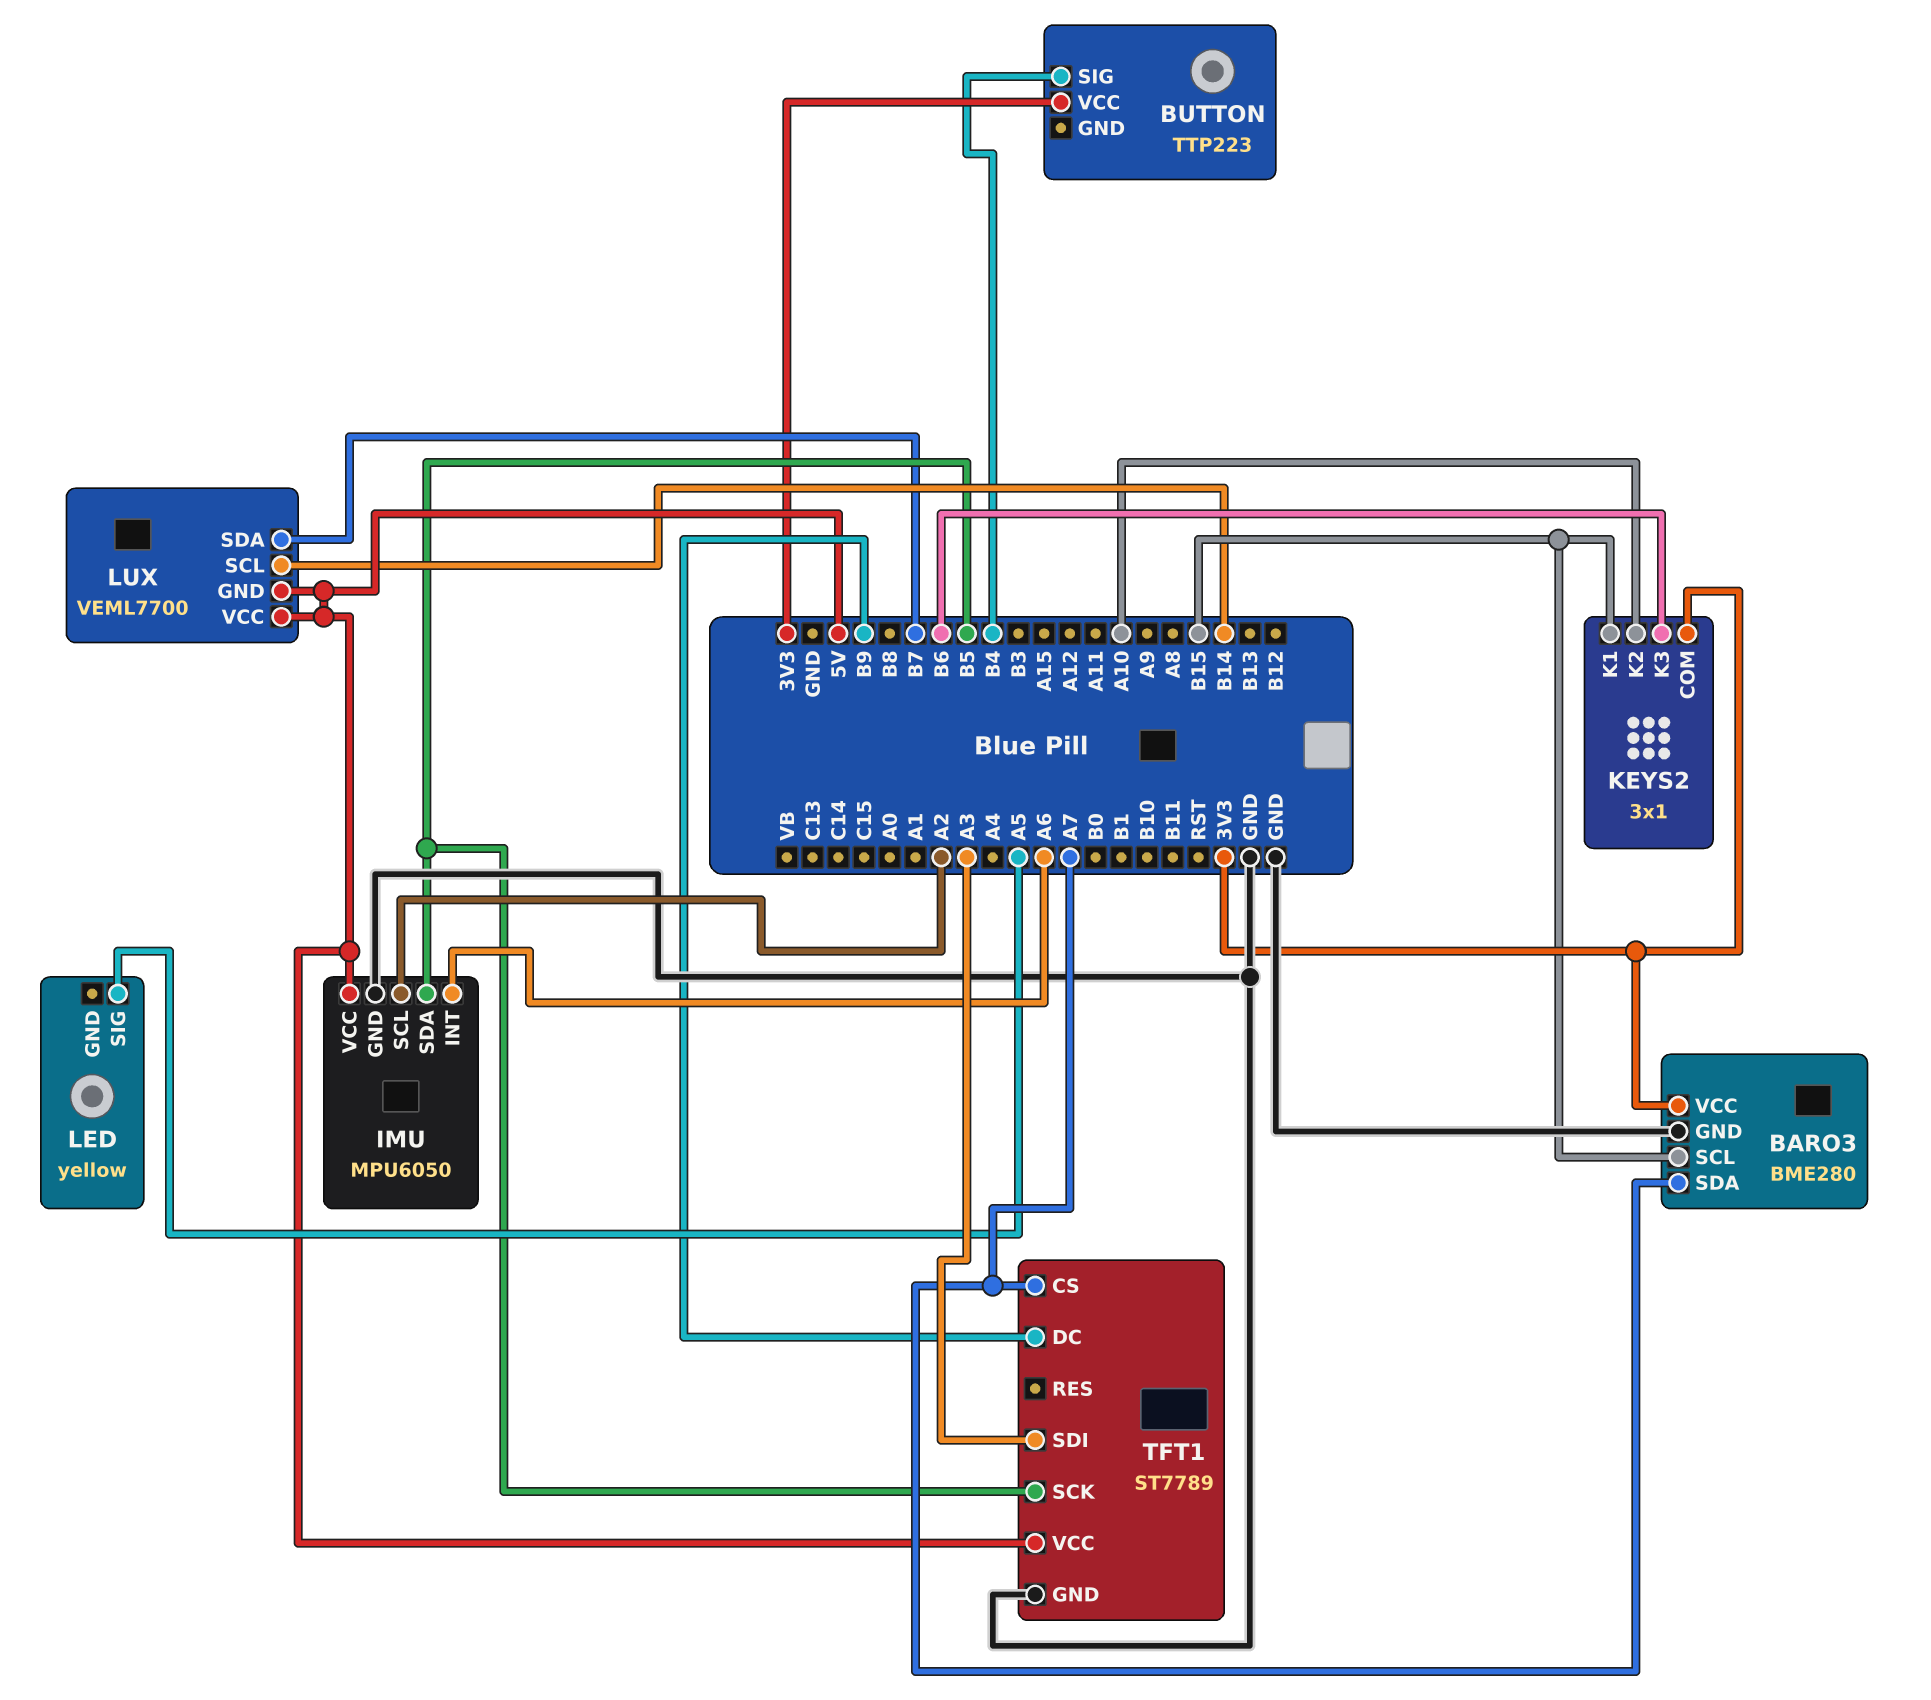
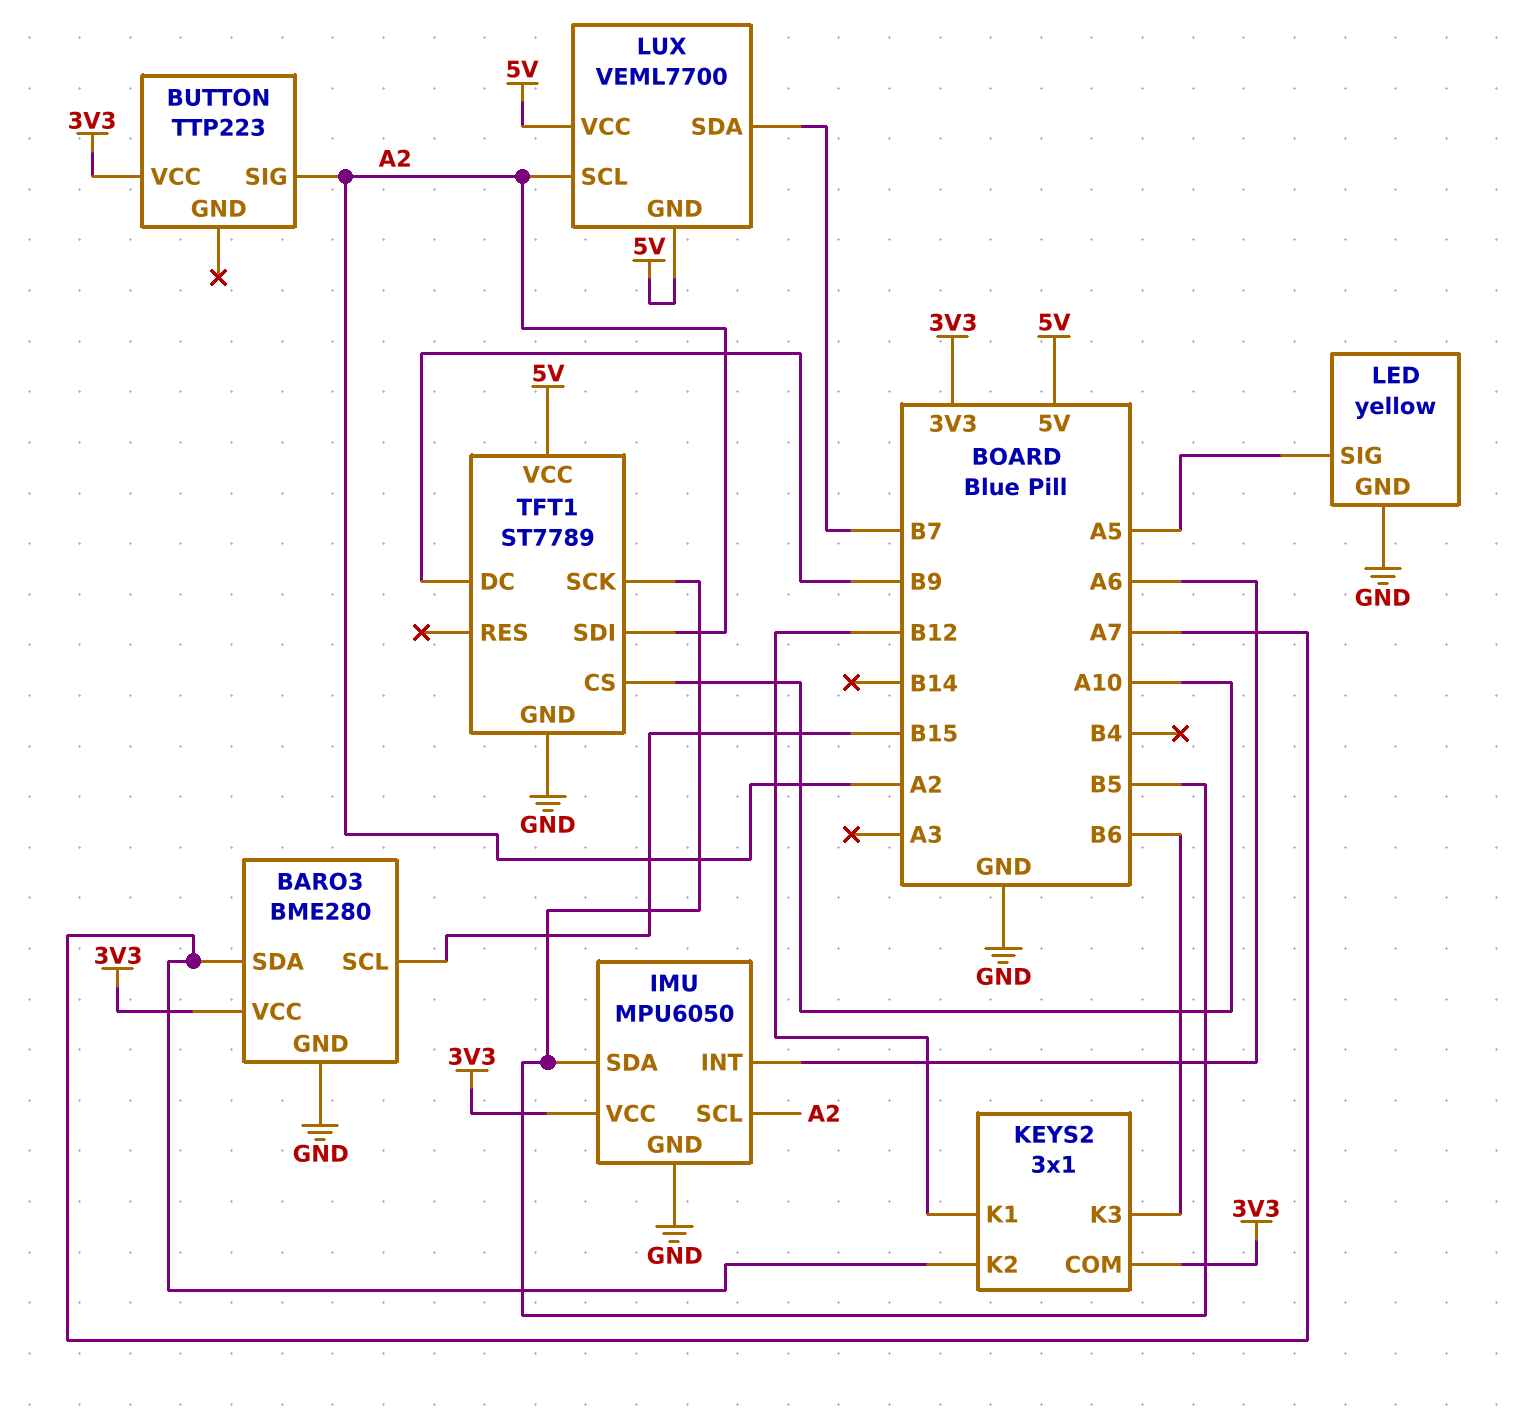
BUTTON pin SIG: B4 -> A2
IMU pin VCC: 5V -> 3V3
KEYS2 pin K1: B15 -> B12
KEYS2 pin K2: A10 -> A7
LED pin GND: none -> GND
LUX pin SCL: B14 -> A2
TFT1 pin CS: A7 -> A10
TFT1 pin SDI: A3 -> A2

